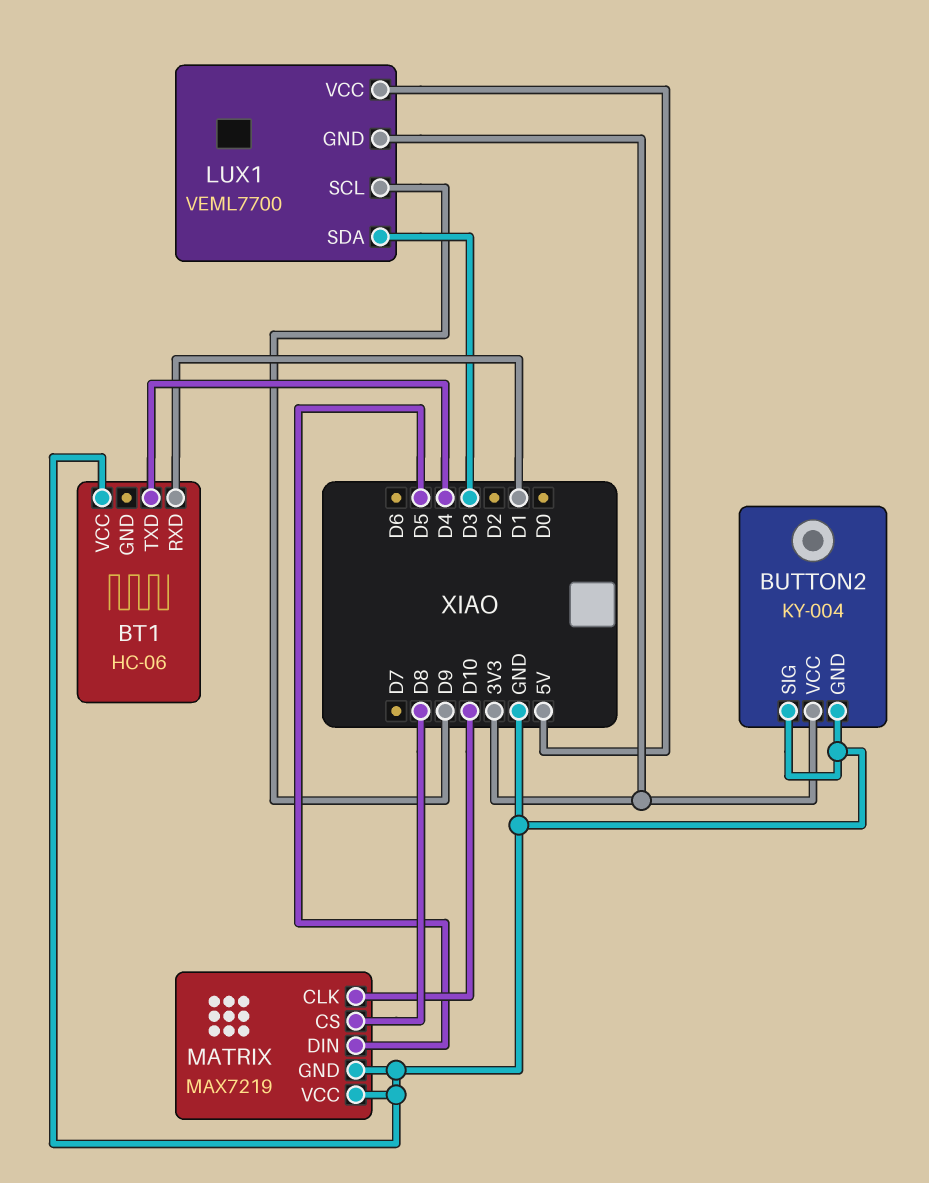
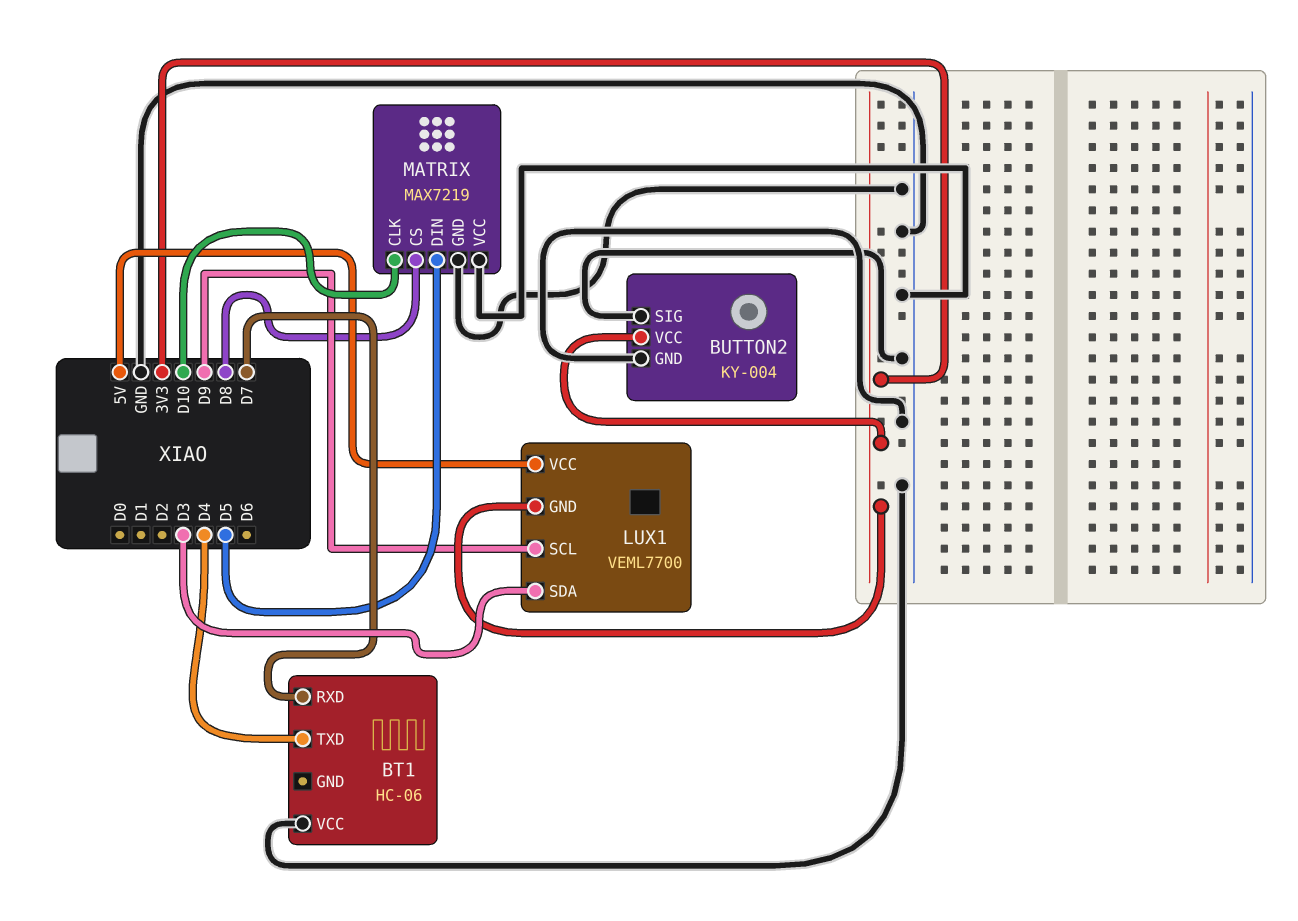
BT1 pin RXD: D1 -> D7

